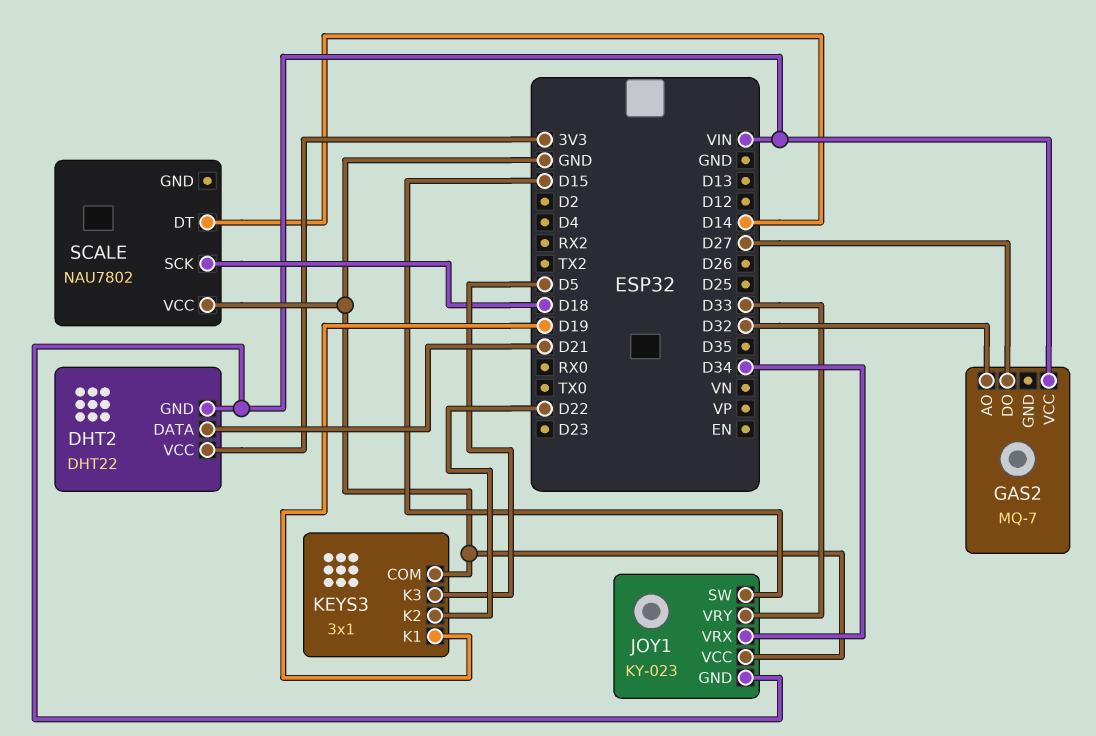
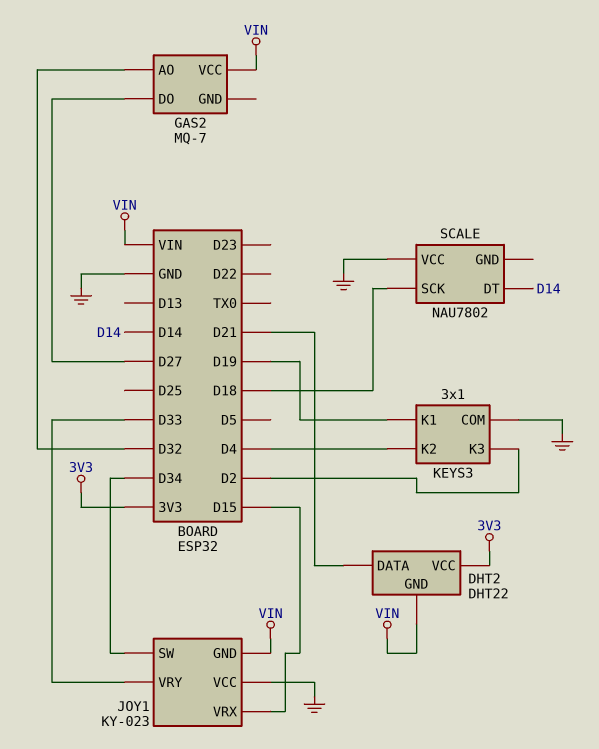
JOY1 pin SW: D15 -> D34
JOY1 pin VRX: D34 -> D15
KEYS3 pin K2: D22 -> D4
KEYS3 pin K3: D5 -> D2

